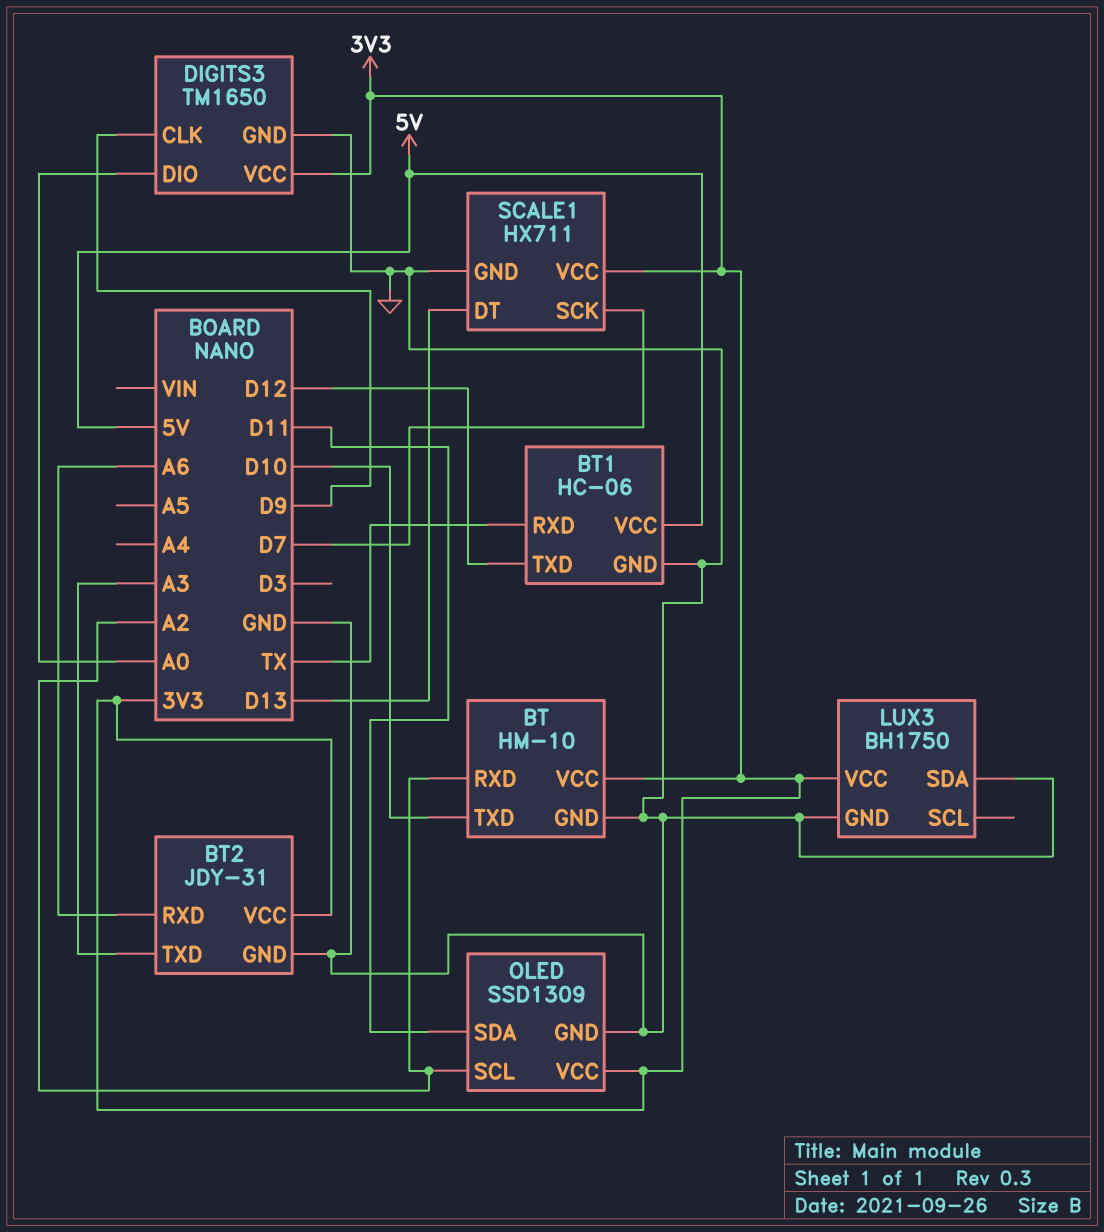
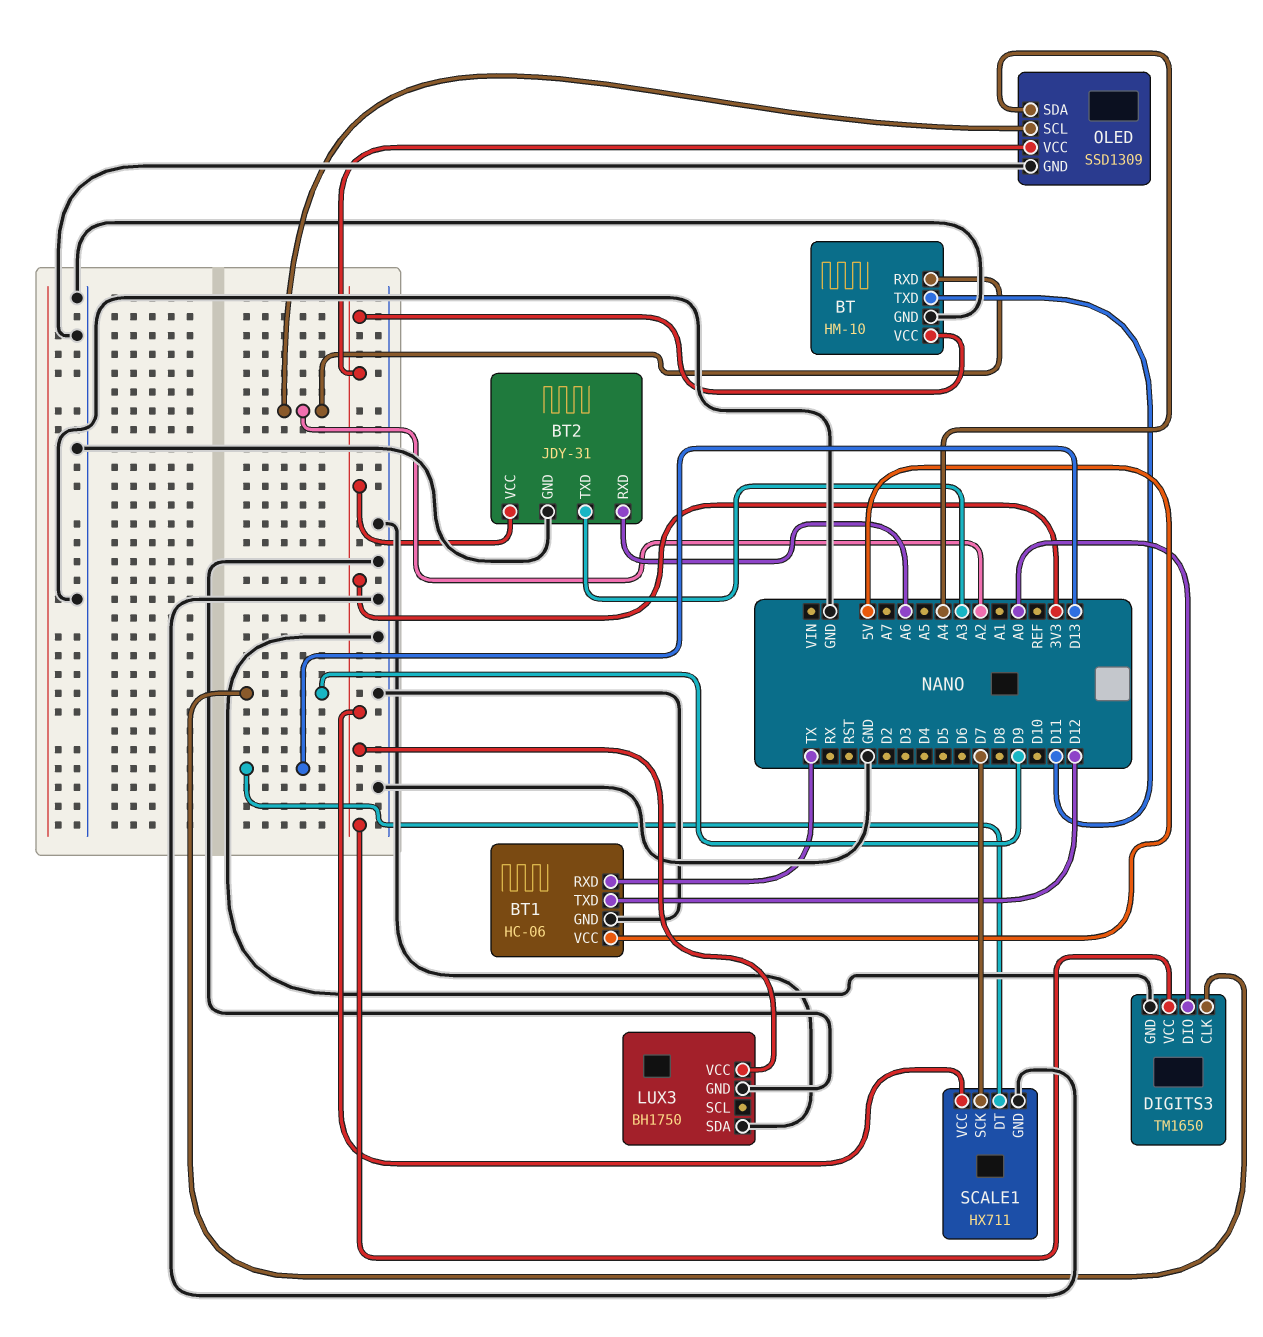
BT pin TXD: D10 -> D11
OLED pin SDA: D11 -> A4

